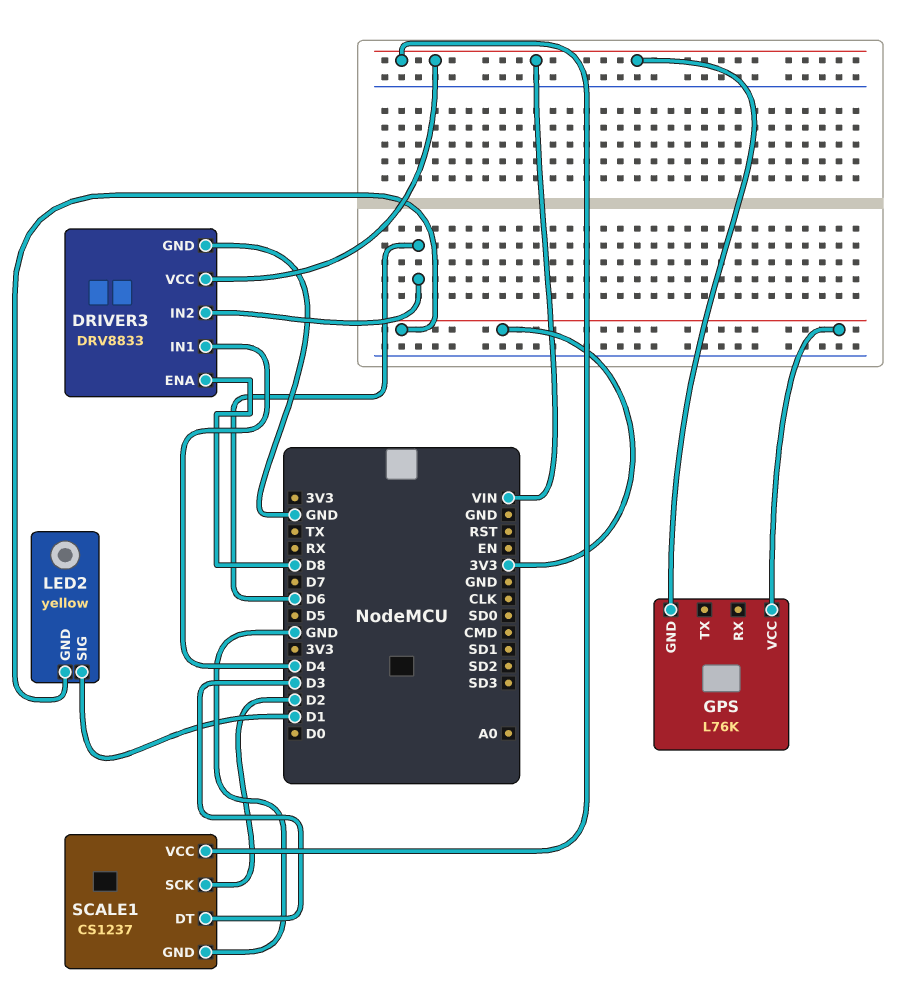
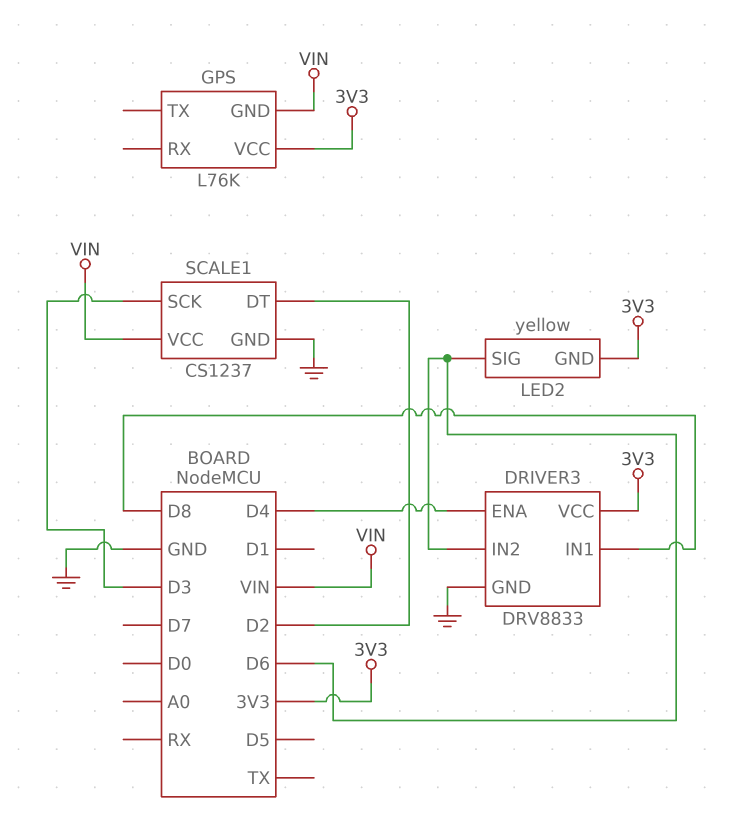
DRIVER3 pin ENA: D8 -> D4
DRIVER3 pin IN1: D4 -> D8
DRIVER3 pin VCC: VIN -> 3V3
LED2 pin SIG: D1 -> D6
SCALE1 pin DT: D3 -> D2
SCALE1 pin SCK: D2 -> D3

